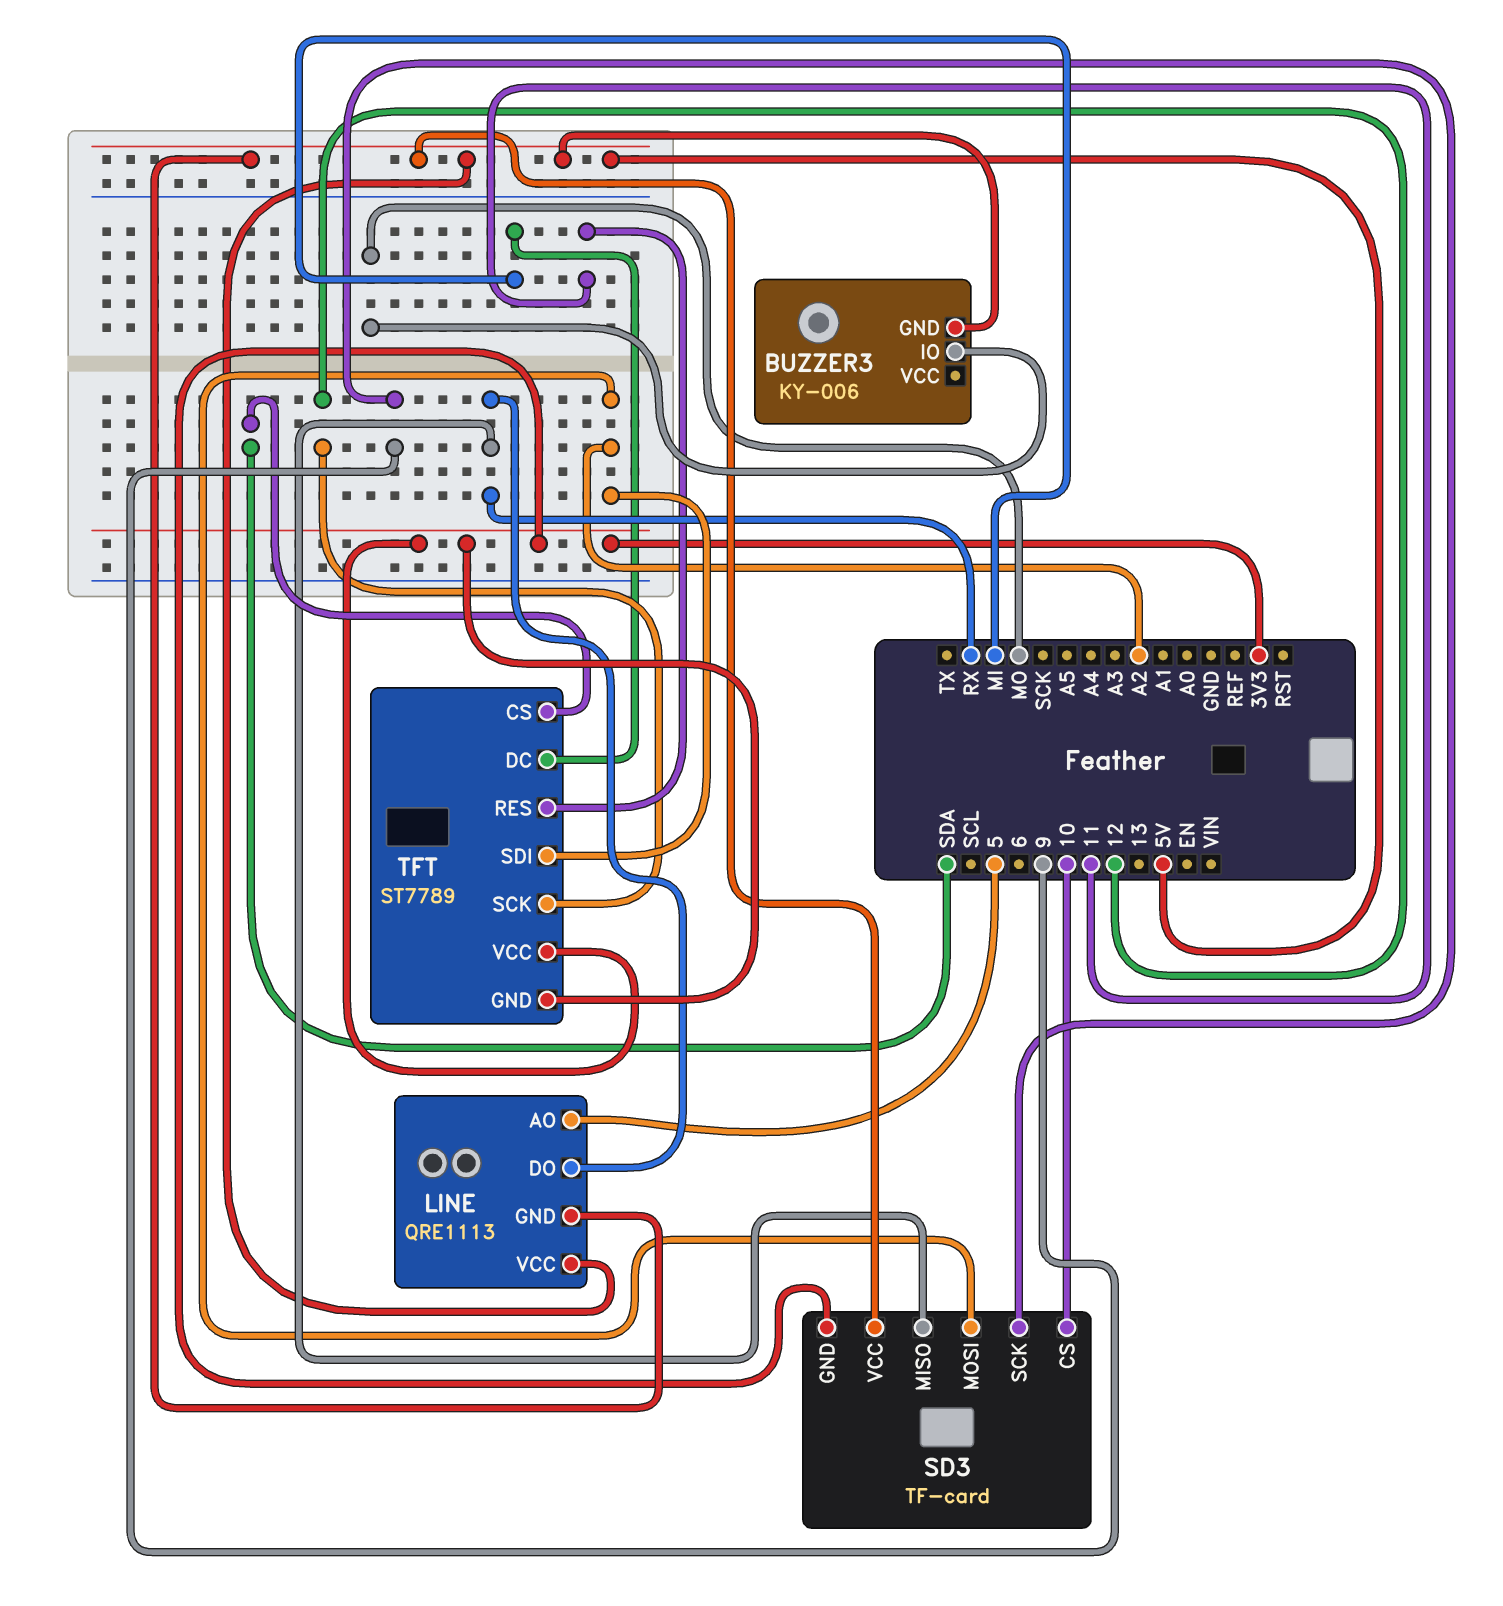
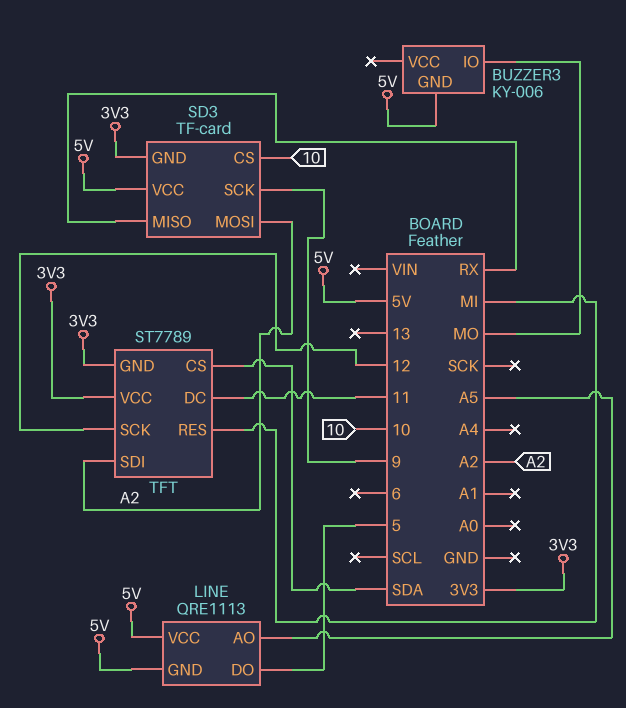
LINE pin AO: 5 -> A5
LINE pin DO: RX -> 5
TFT pin DC: MI -> 11
TFT pin RES: 11 -> MI

